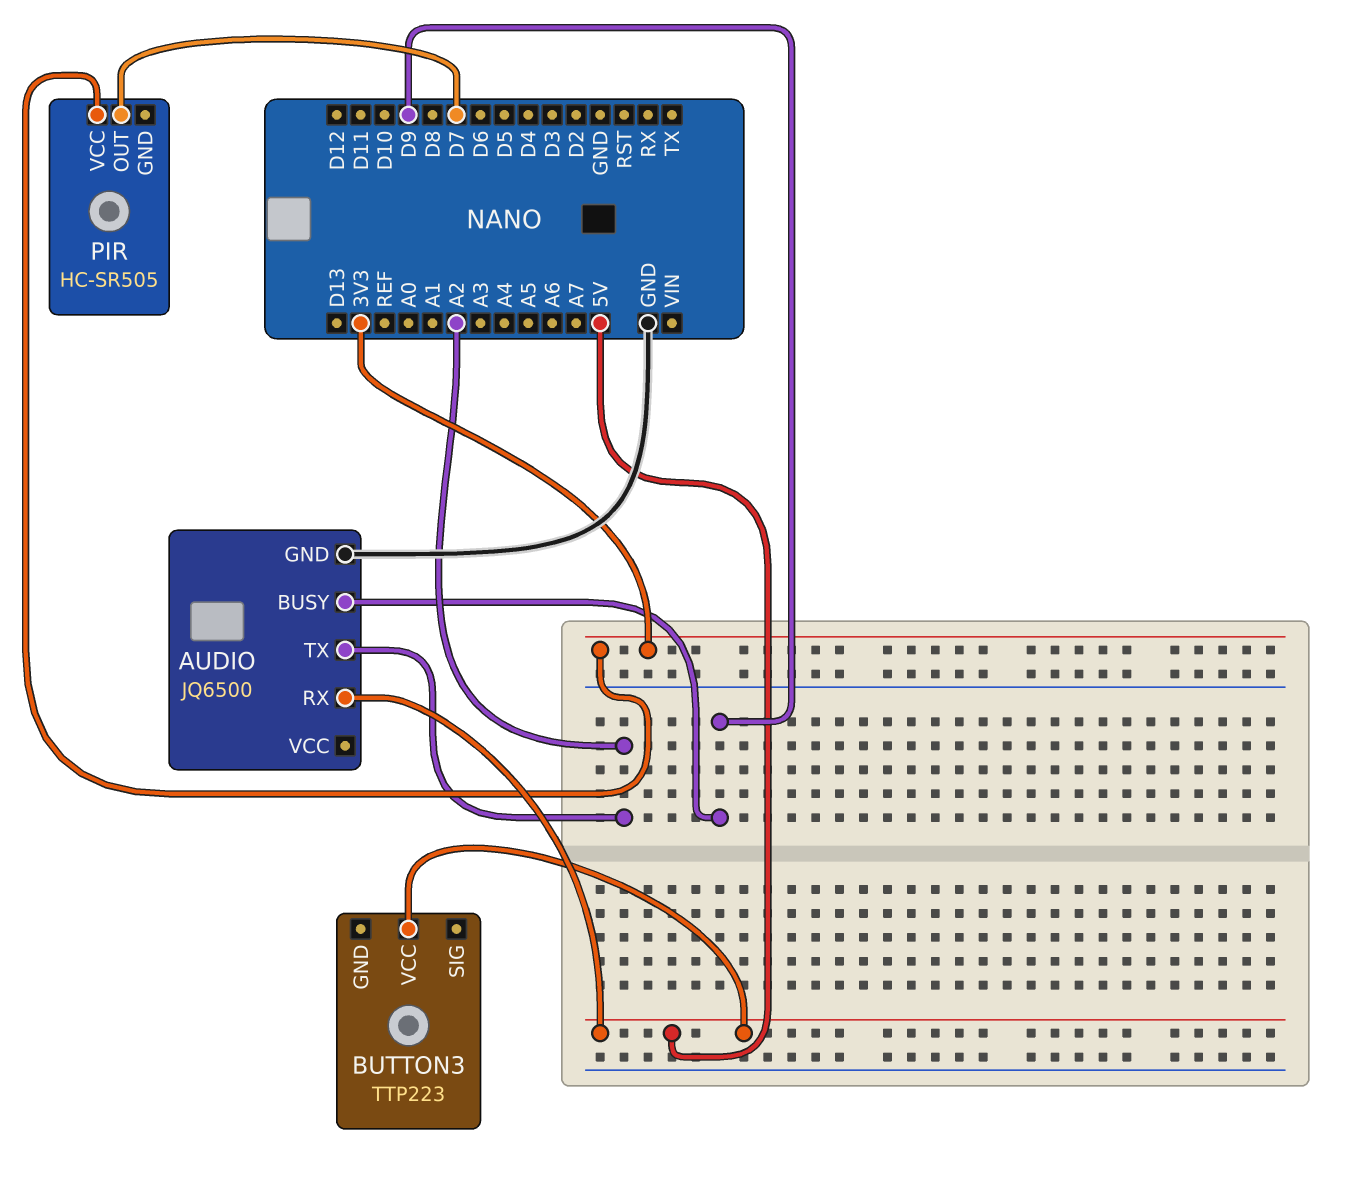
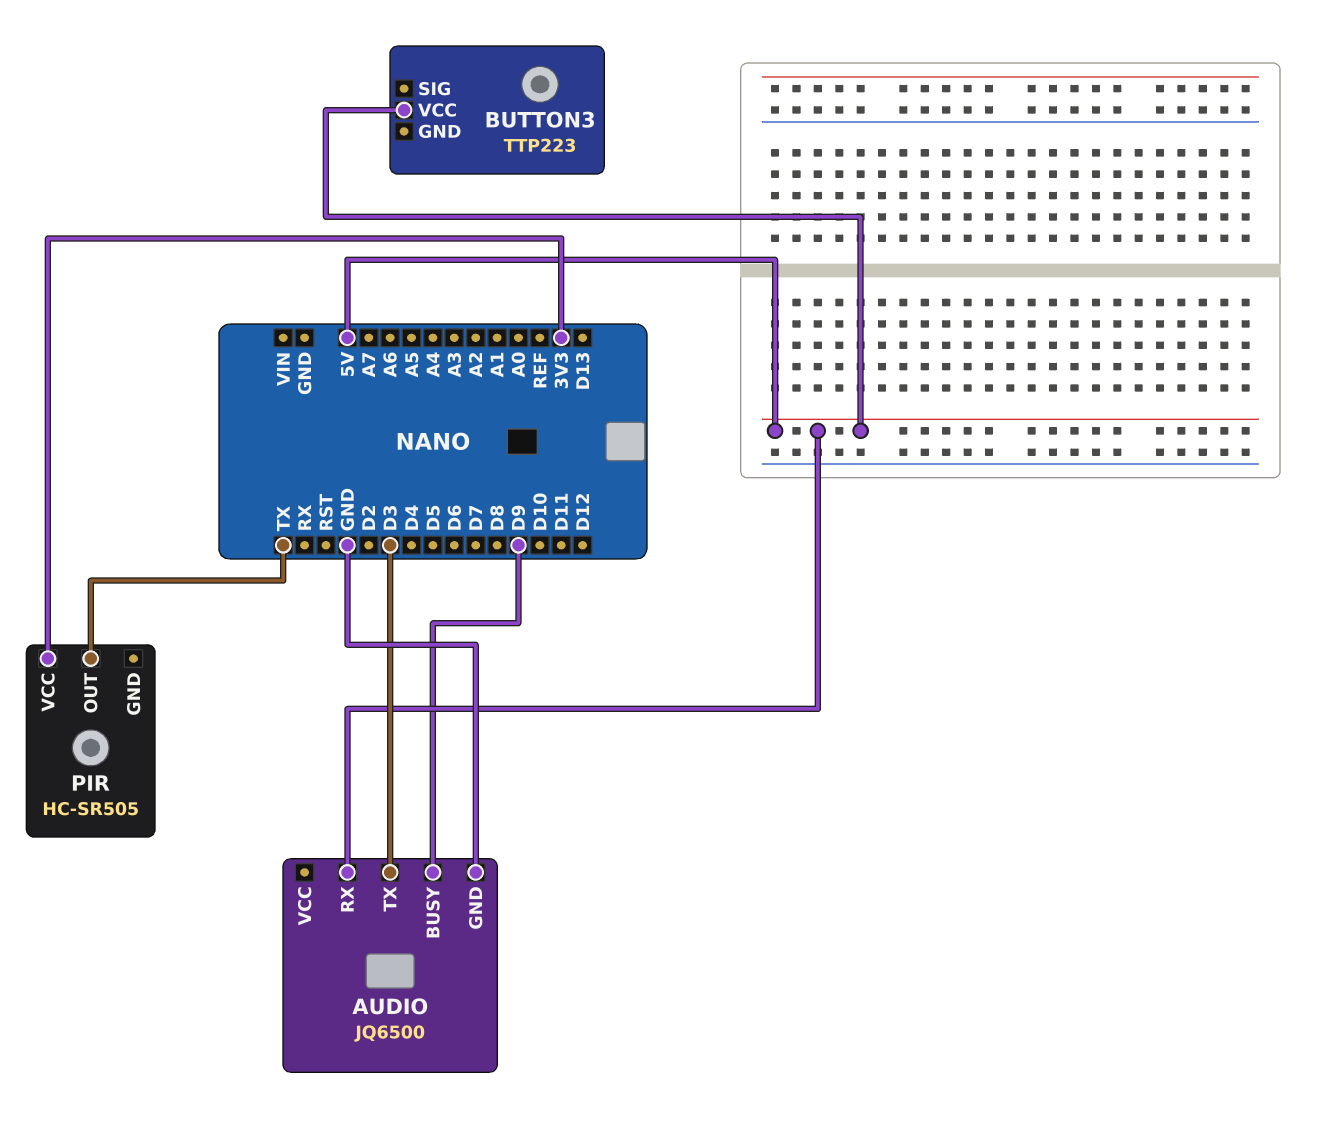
AUDIO pin TX: A2 -> D3
PIR pin OUT: D7 -> TX

